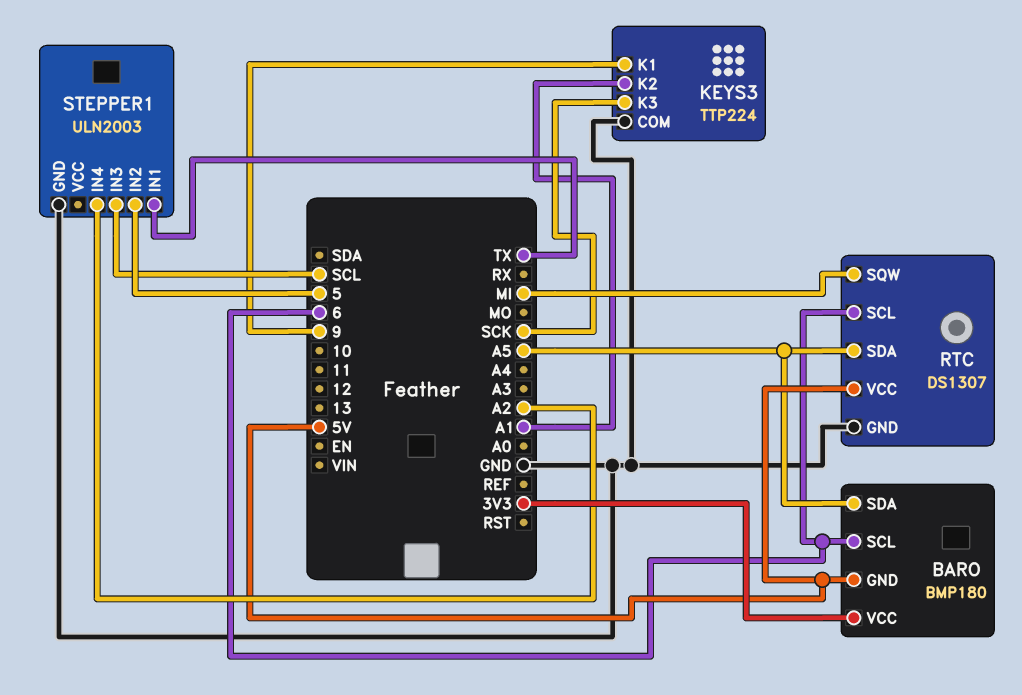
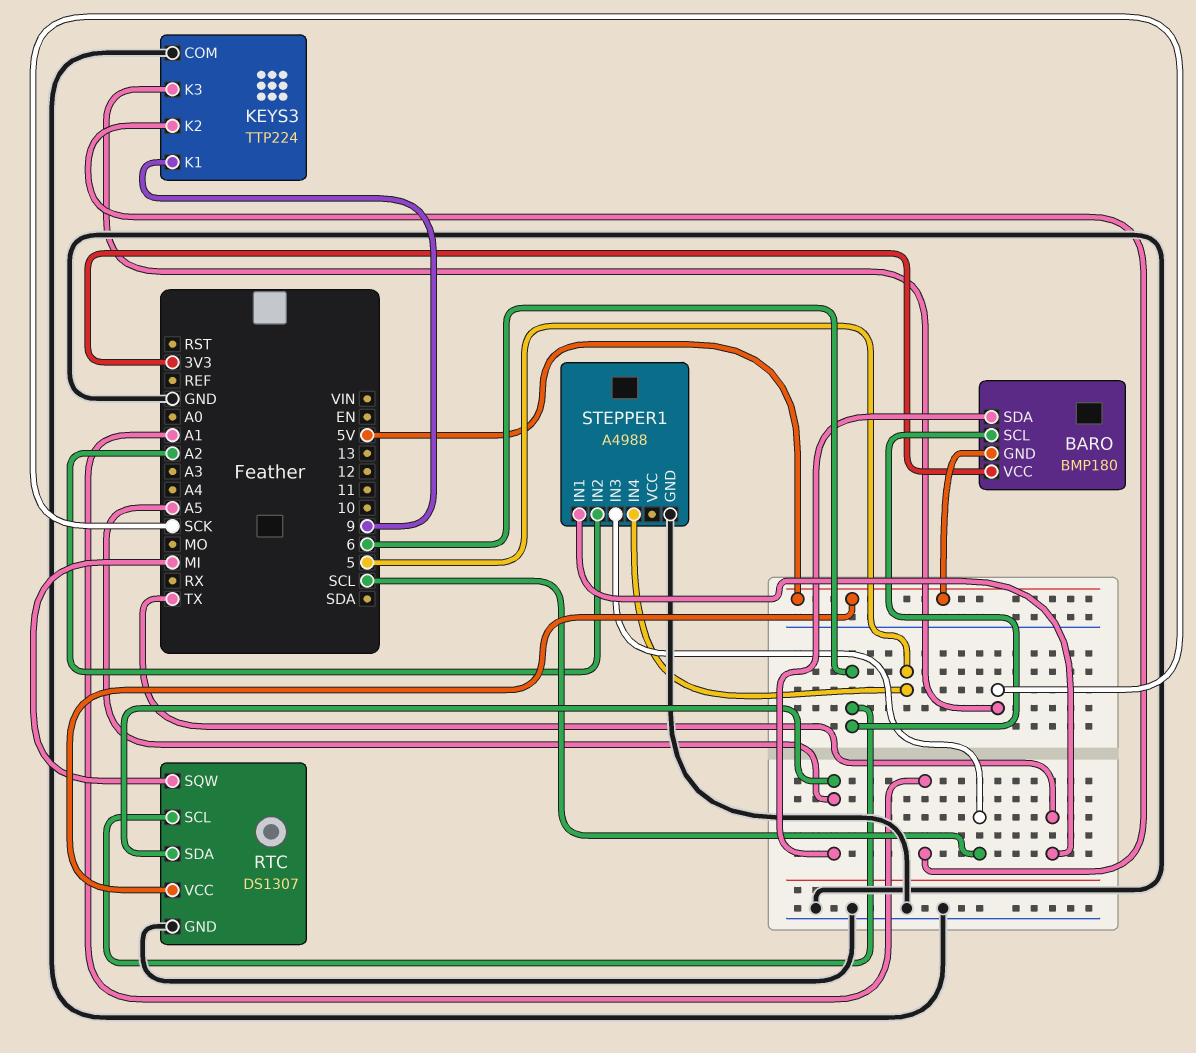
STEPPER1: ULN2003 -> A4988
STEPPER1 pin IN2: 5 -> A2
STEPPER1 pin IN4: A2 -> 5

